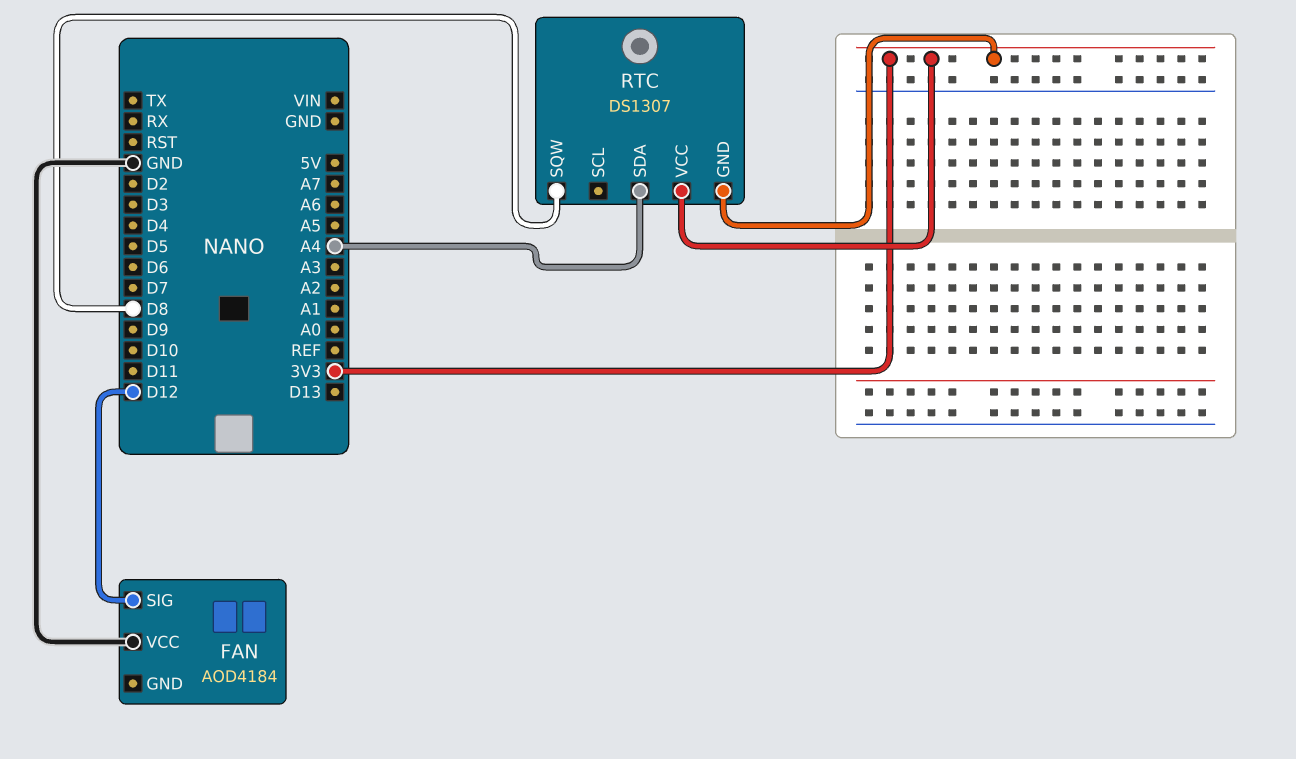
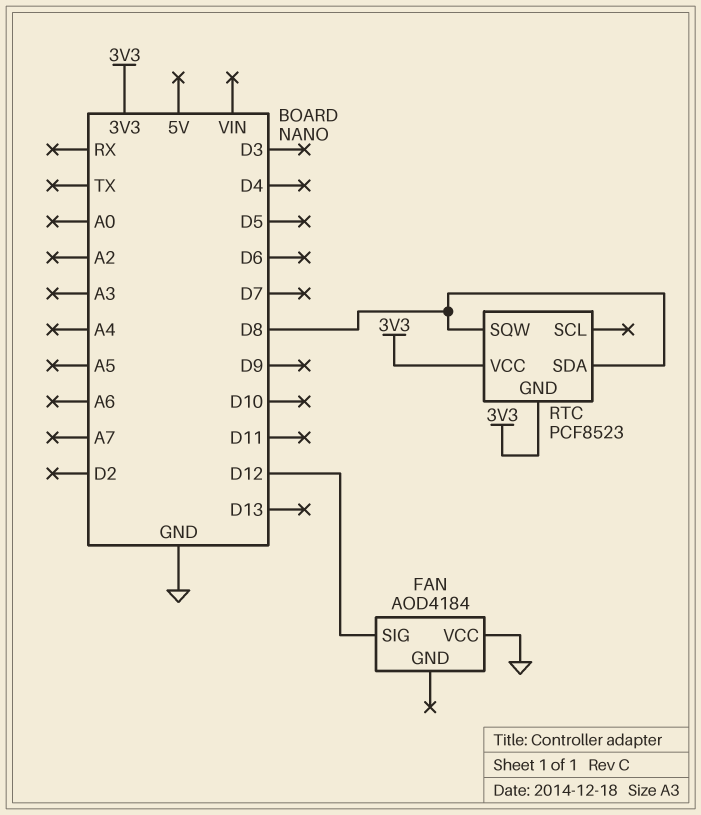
RTC: DS1307 -> PCF8523
RTC pin SDA: A4 -> D8

